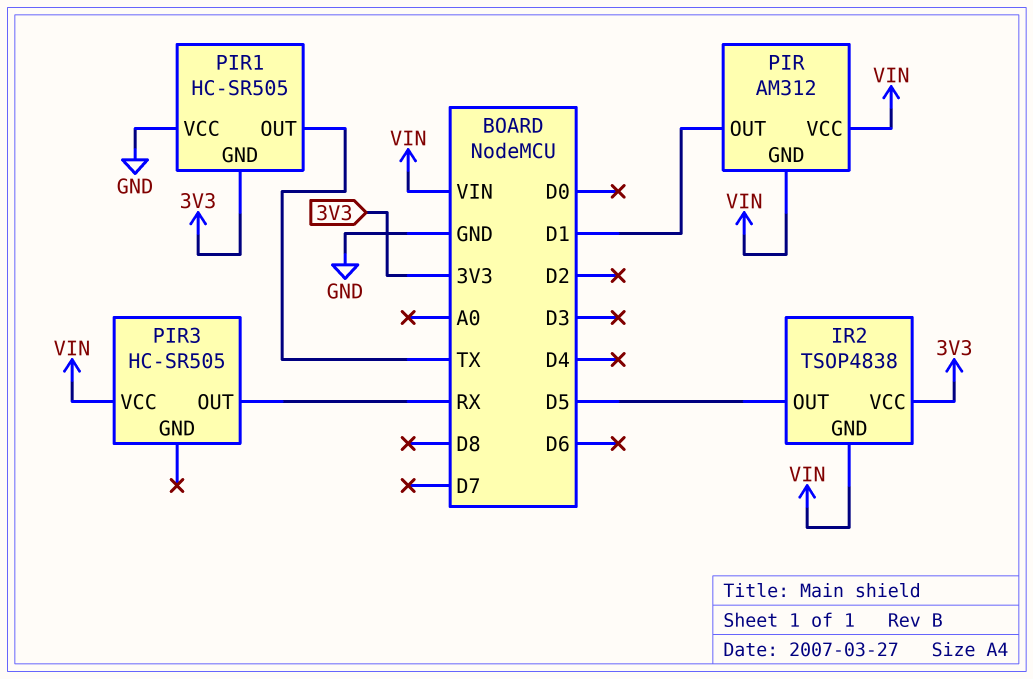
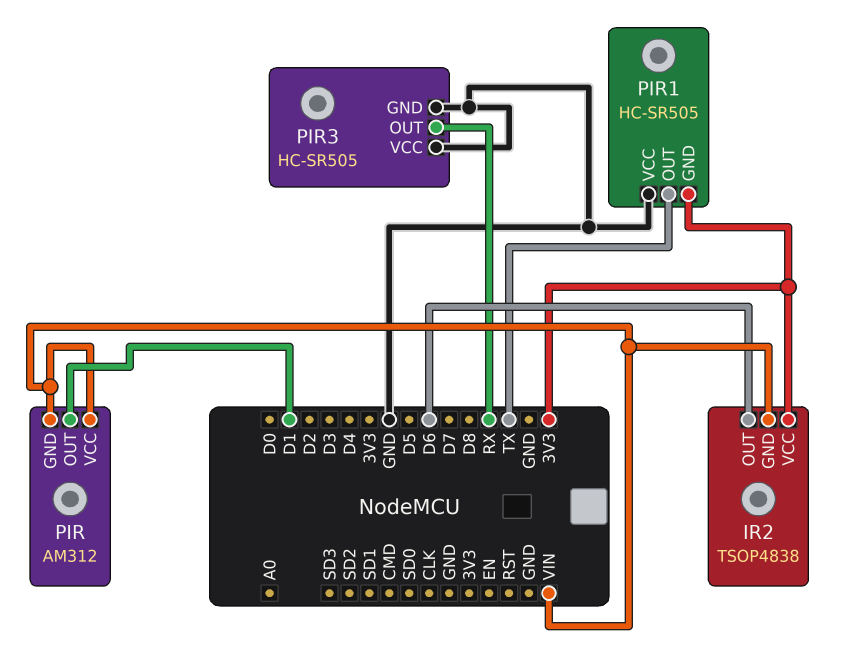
IR2 pin OUT: D5 -> D6
PIR3 pin GND: none -> GND
PIR3 pin VCC: VIN -> GND

